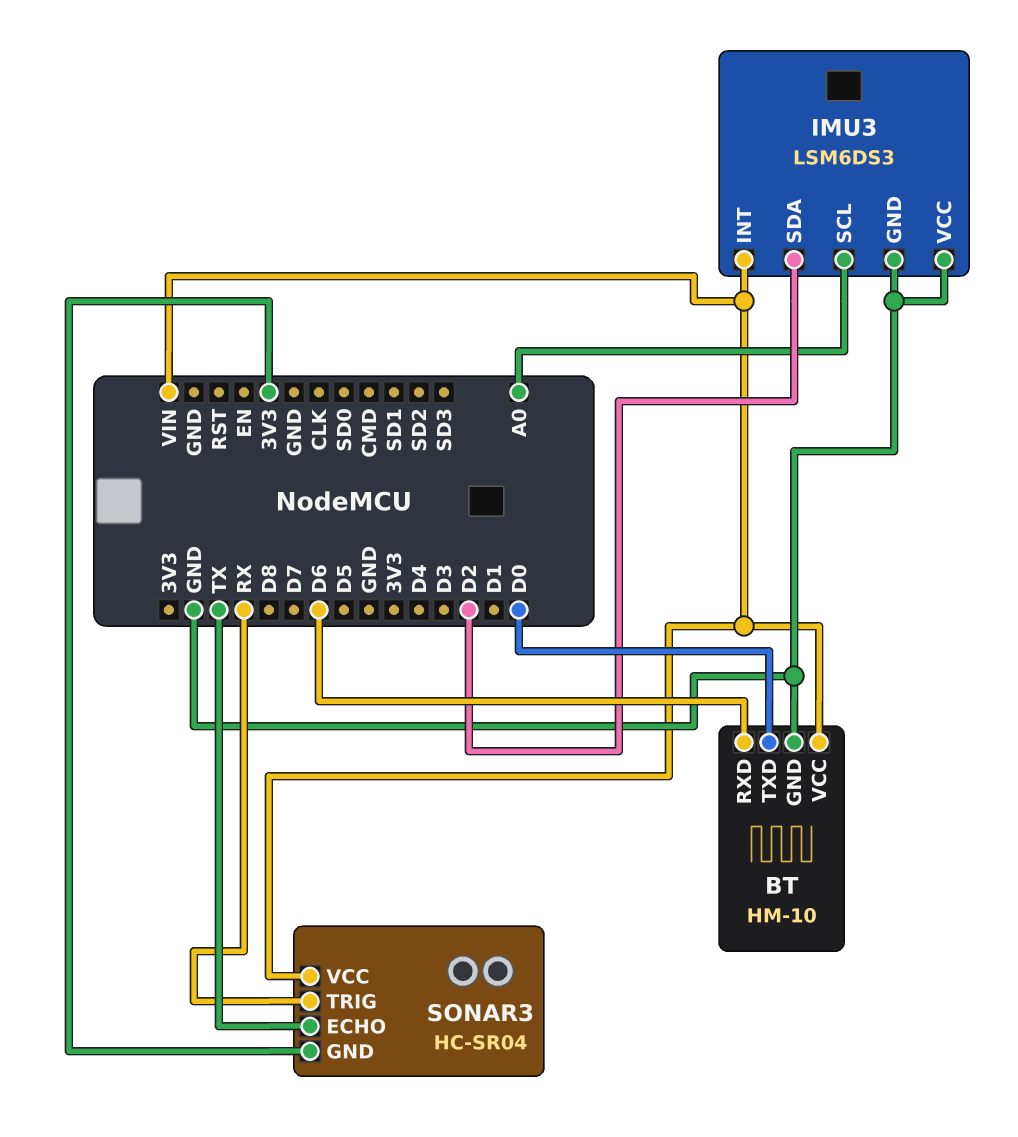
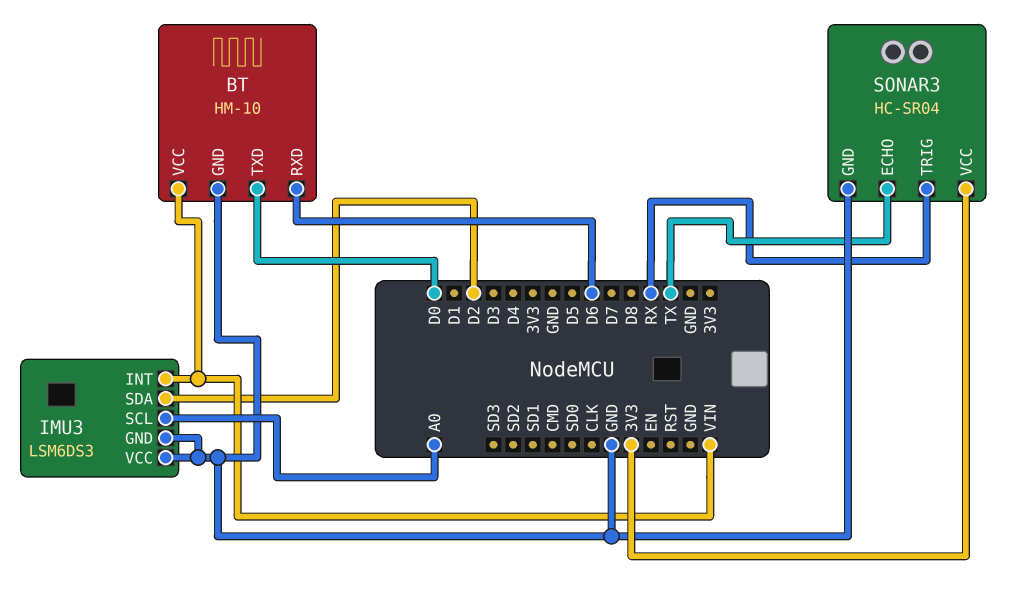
SONAR3 pin GND: 3V3 -> GND
SONAR3 pin VCC: VIN -> 3V3

